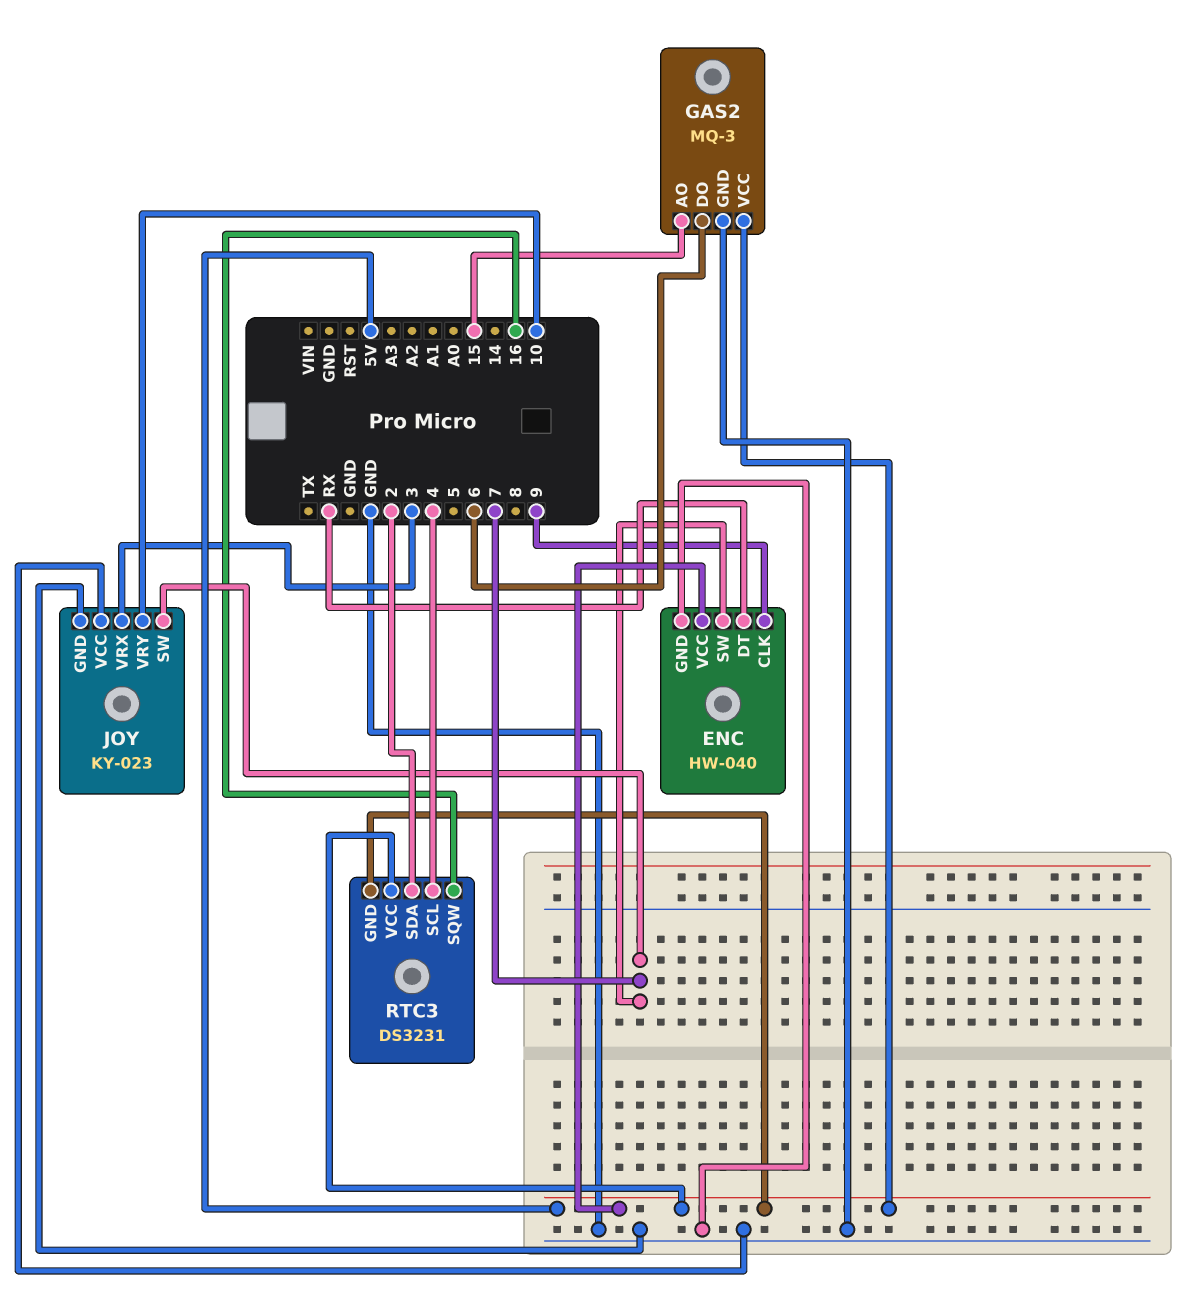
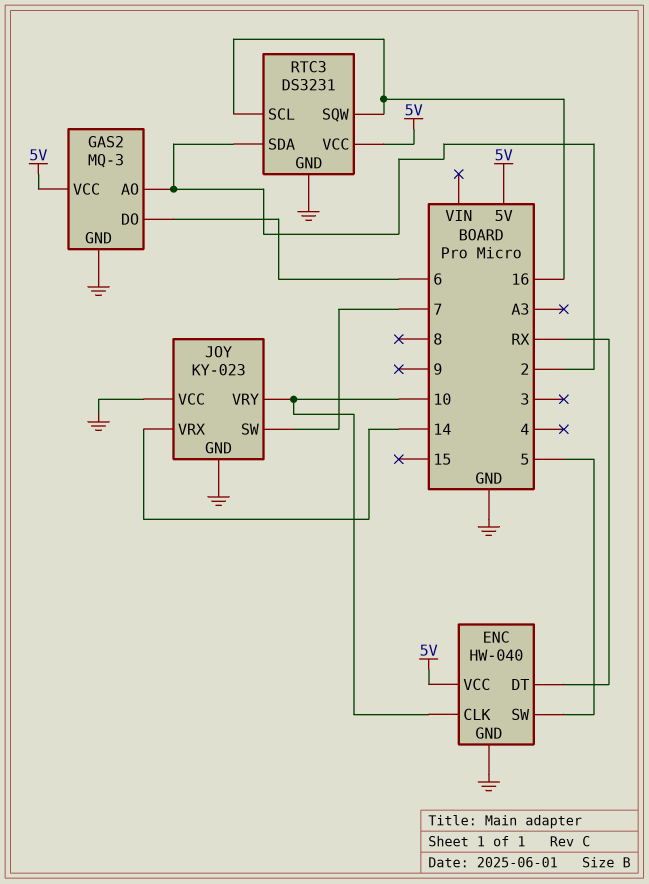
ENC pin CLK: 9 -> 10
ENC pin SW: 7 -> 5
GAS2 pin AO: 15 -> 2
JOY pin VRX: 3 -> 14
RTC3 pin GND: 5V -> GND
RTC3 pin SCL: 4 -> 16

